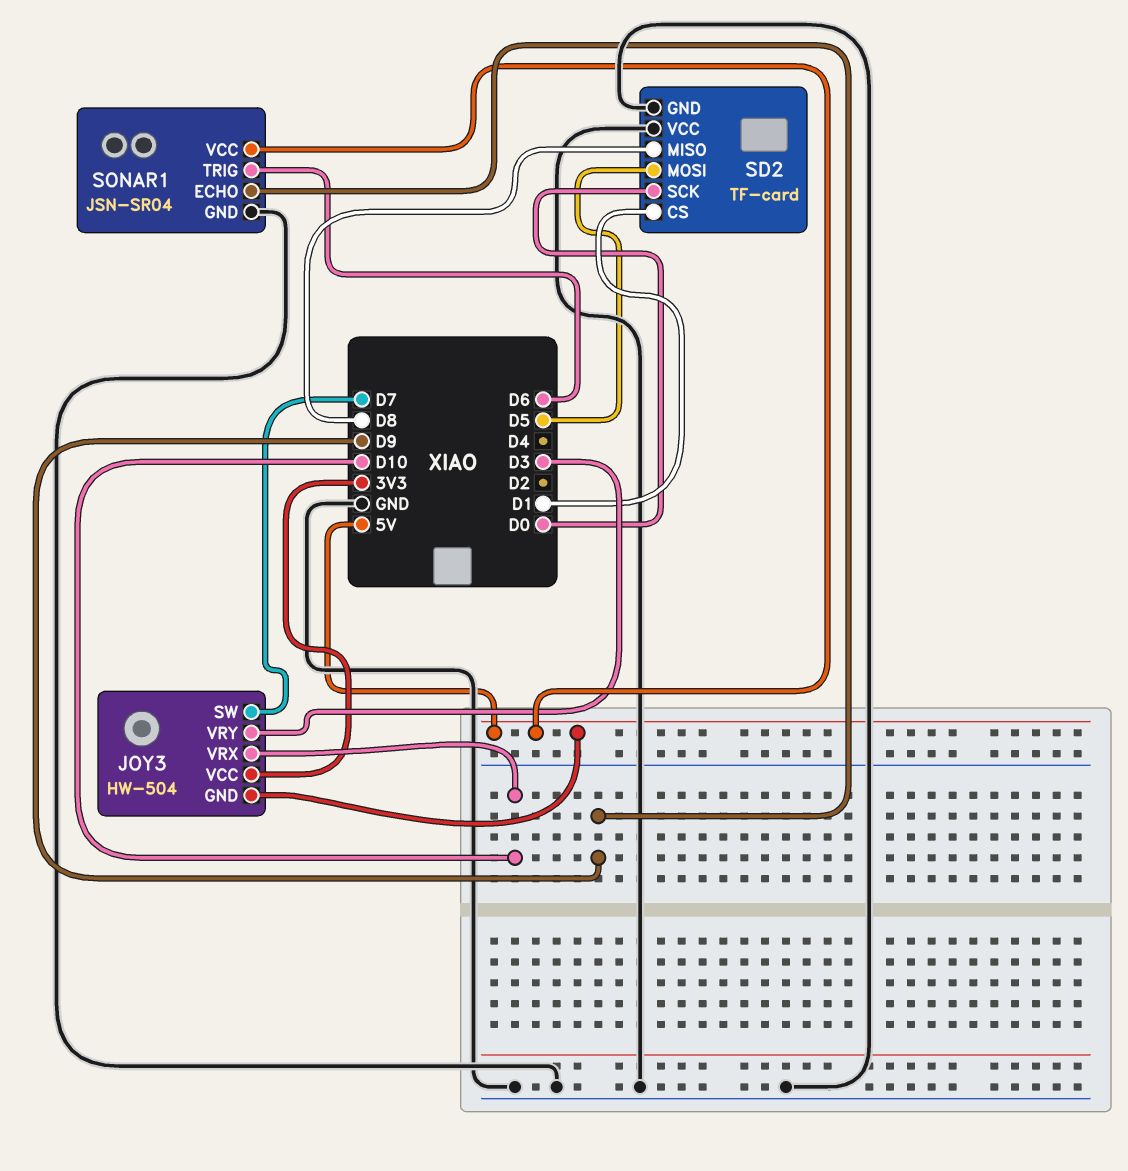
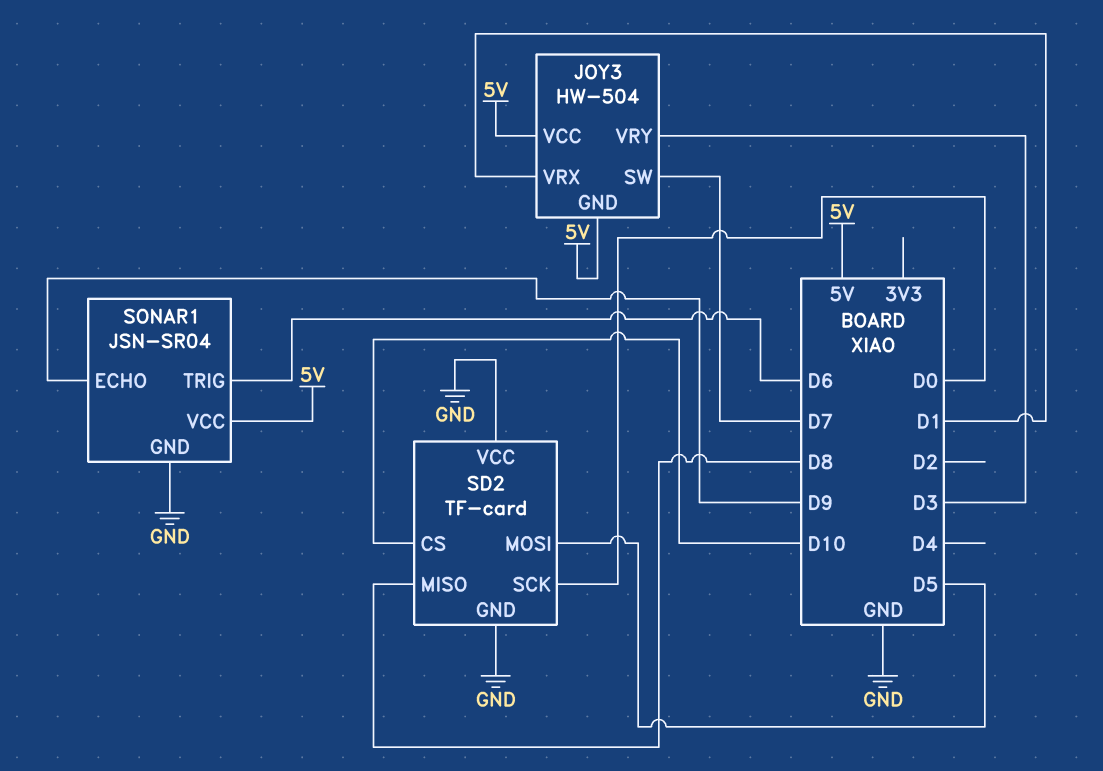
JOY3 pin VCC: 3V3 -> 5V
JOY3 pin VRX: D10 -> D1
SD2 pin CS: D1 -> D10

